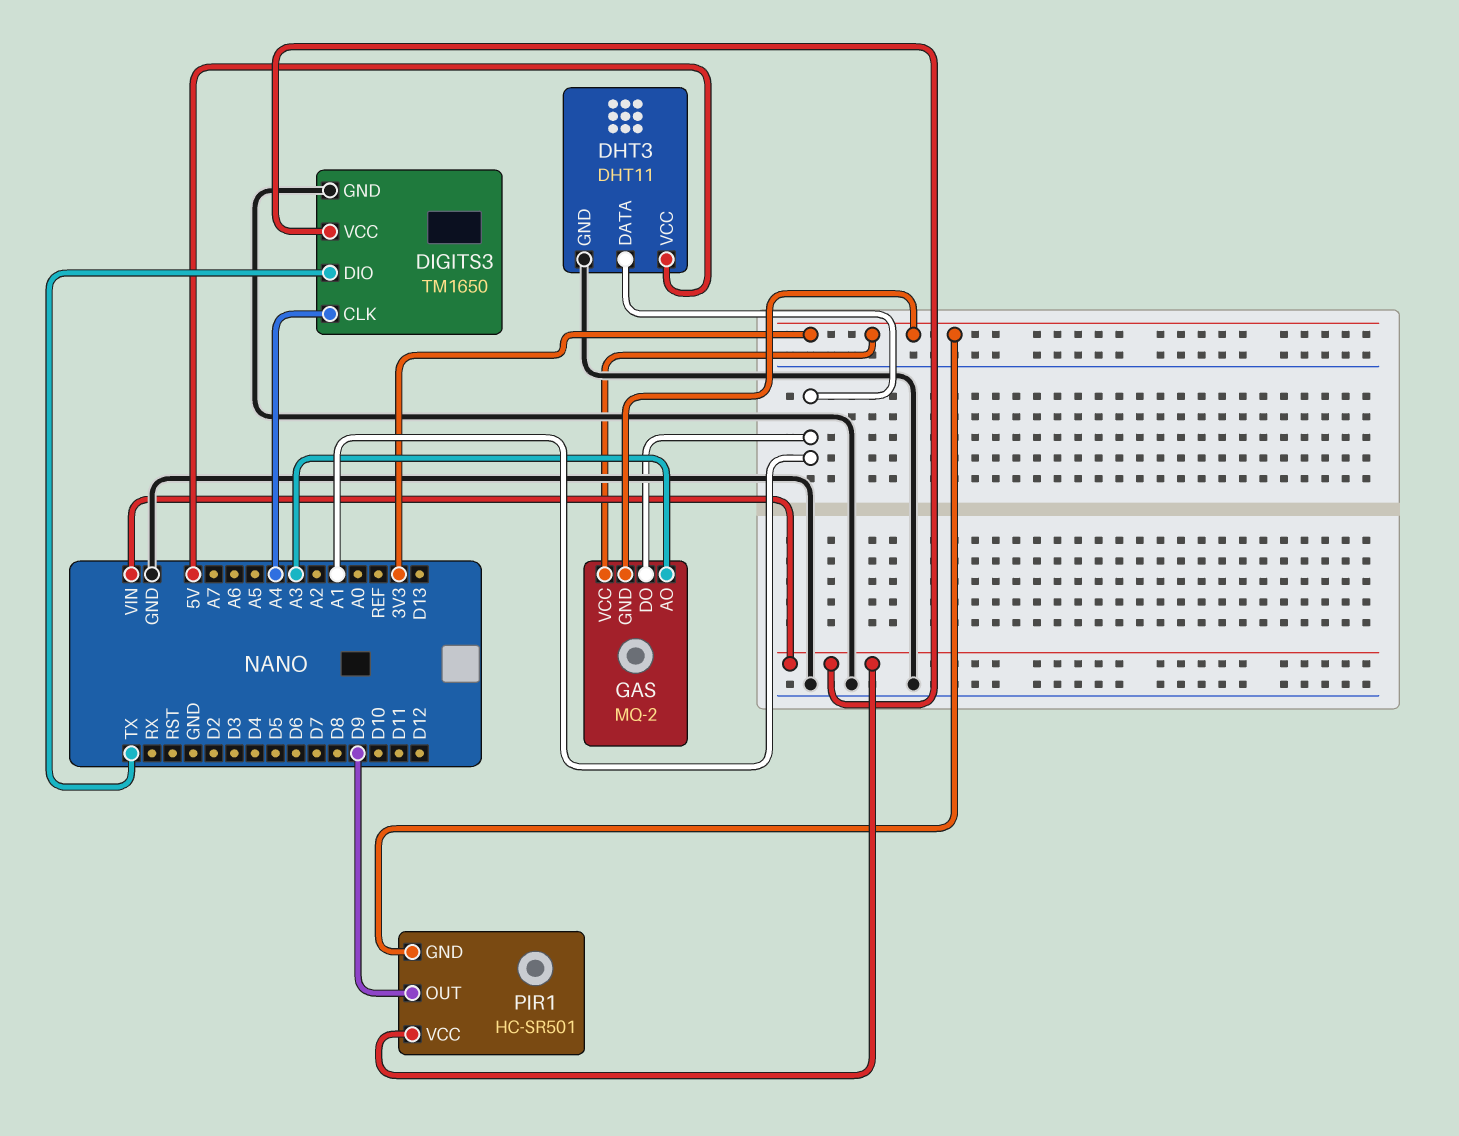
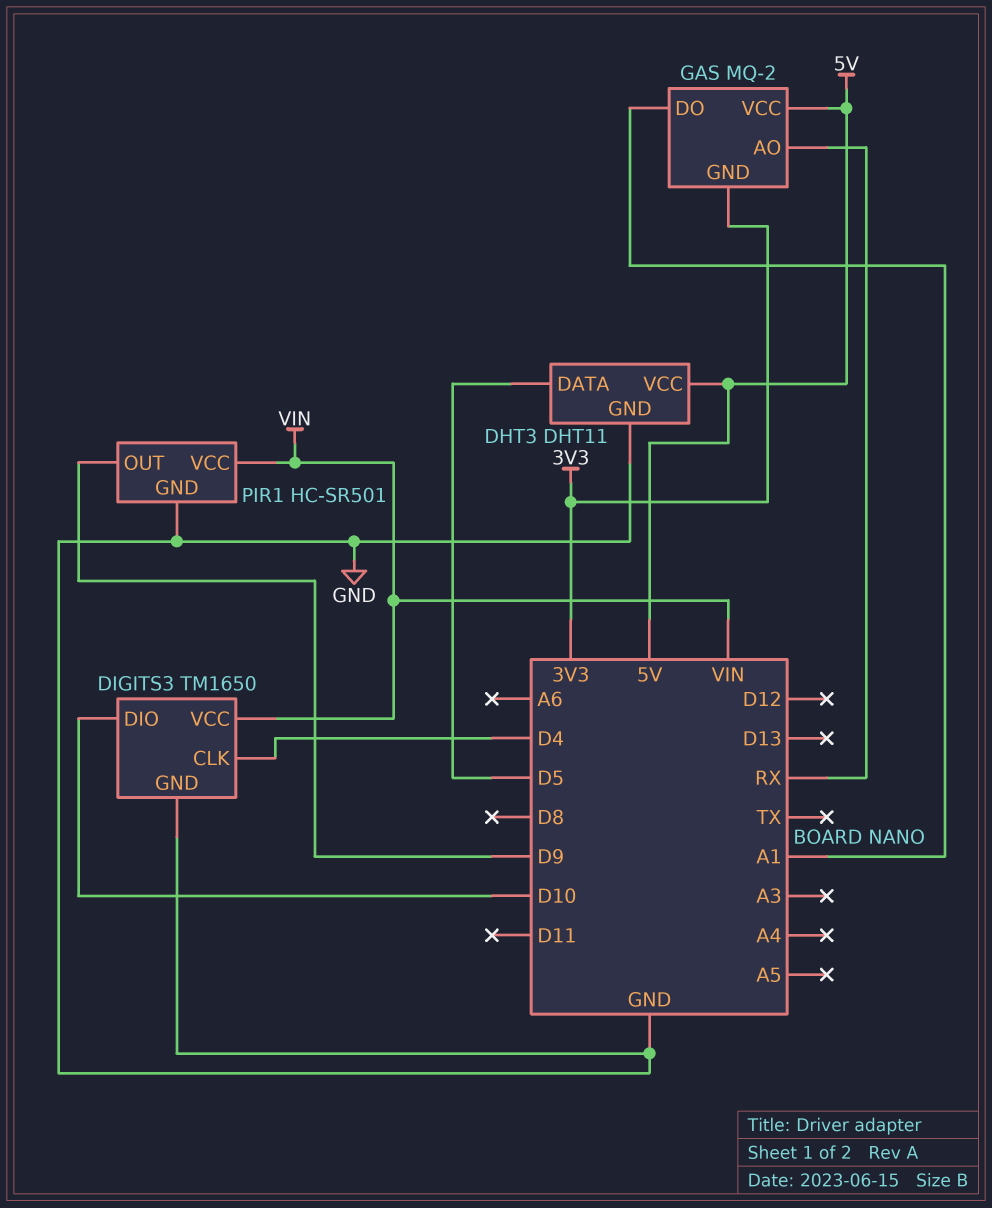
DHT3 pin DATA: A1 -> D5
DIGITS3 pin CLK: A4 -> D4
DIGITS3 pin DIO: TX -> D10
GAS pin AO: A3 -> RX
GAS pin VCC: 3V3 -> 5V
PIR1 pin GND: 3V3 -> GND

